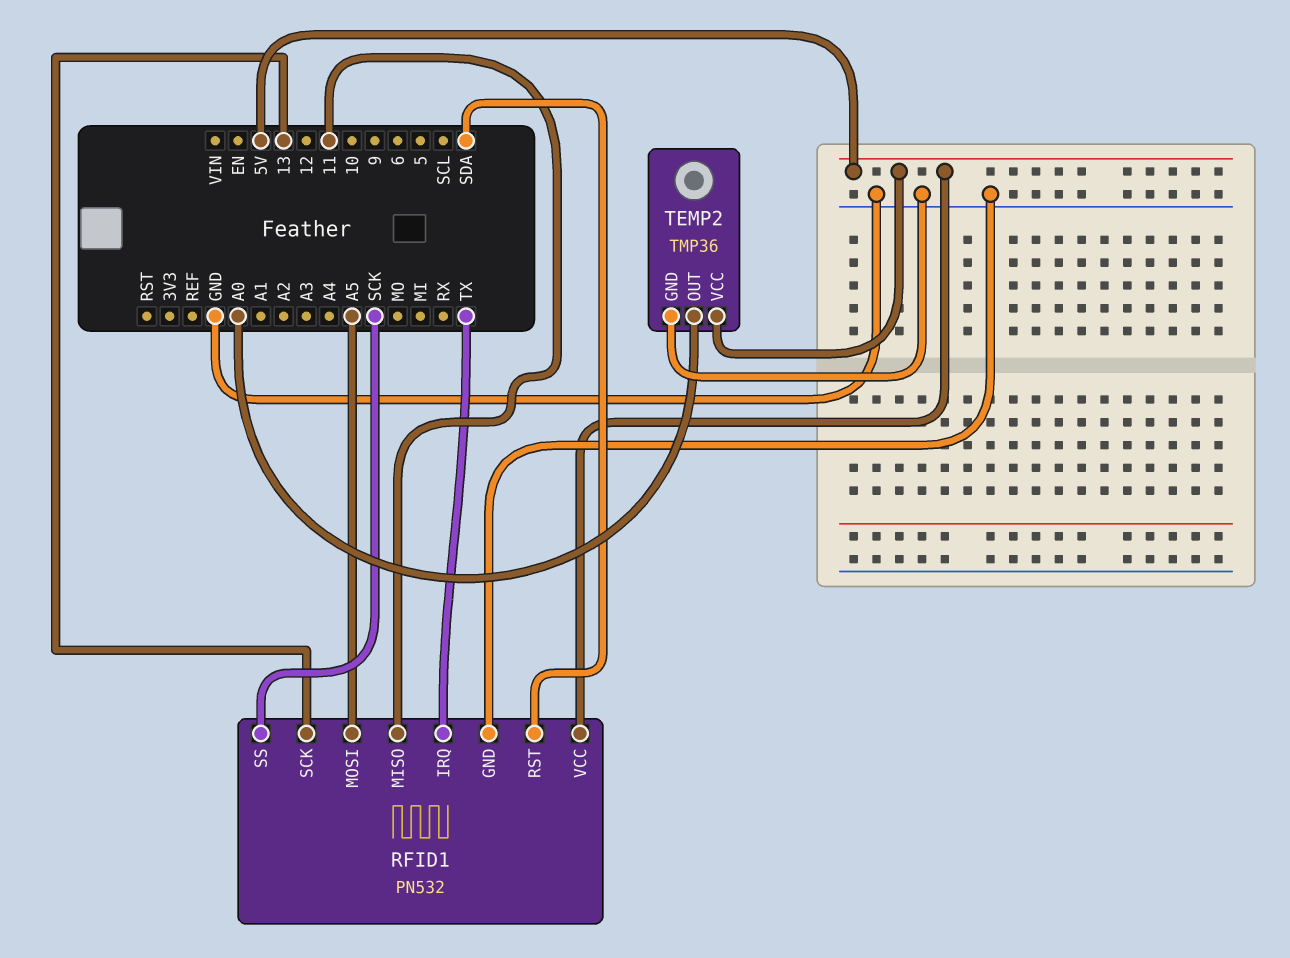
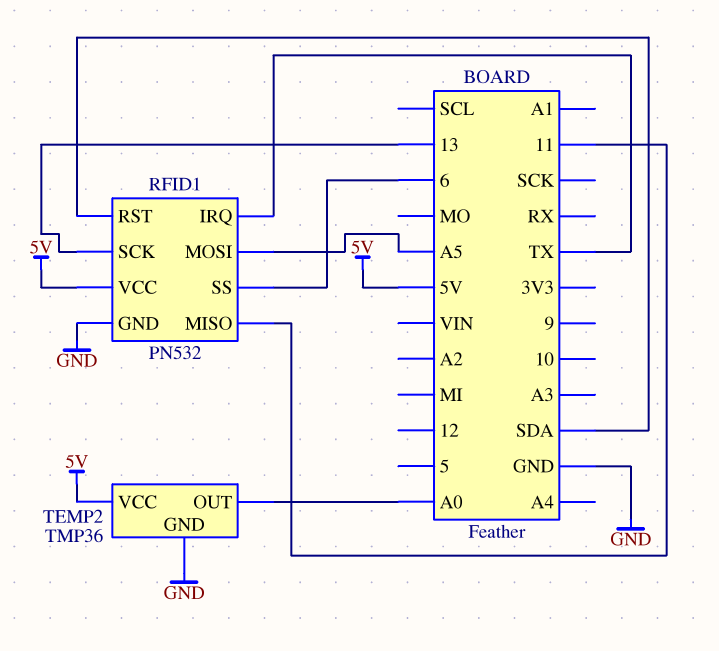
RFID1 pin SS: SCK -> 6

